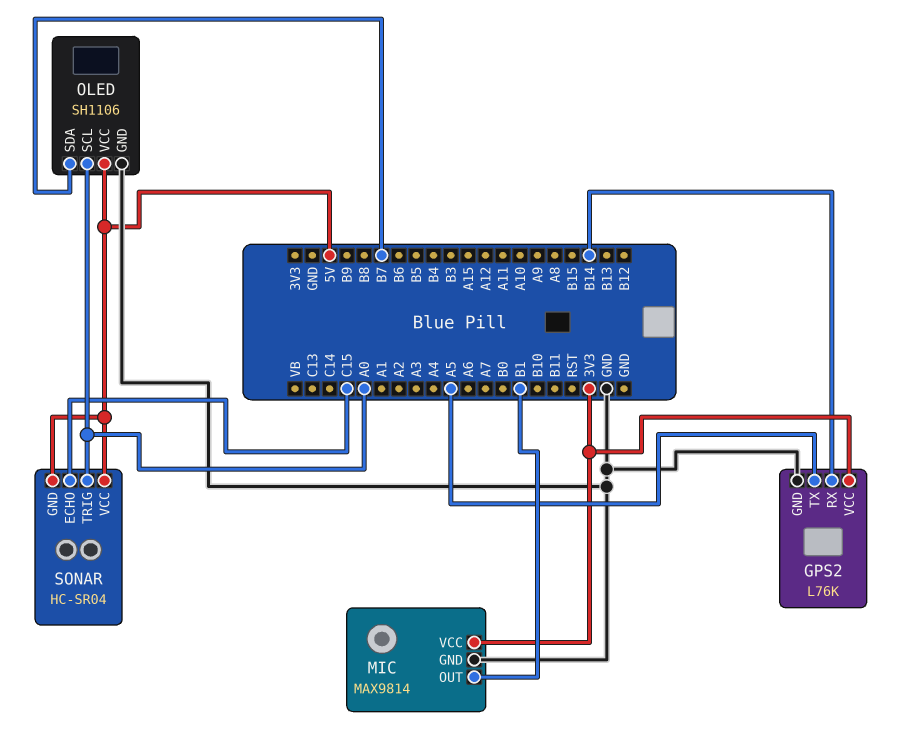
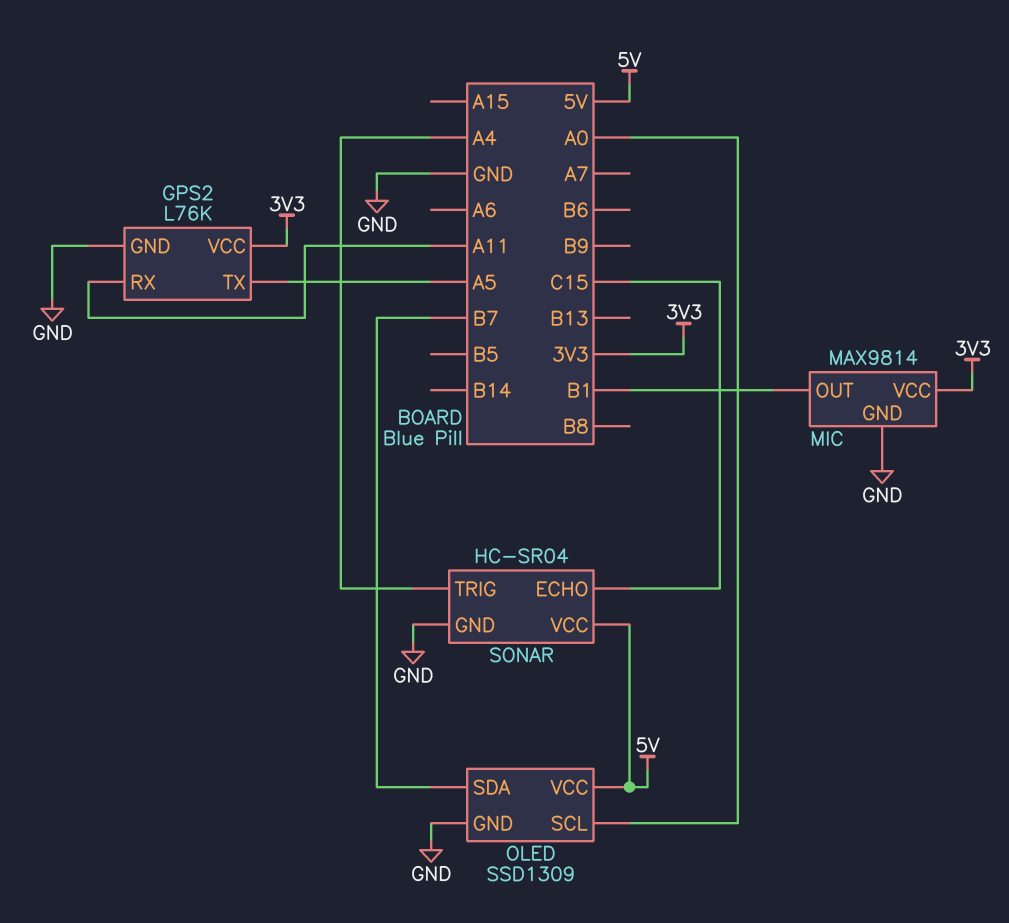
GPS2 pin RX: B14 -> A11
OLED: SH1106 -> SSD1309
SONAR pin GND: 5V -> GND
SONAR pin TRIG: A0 -> A4

